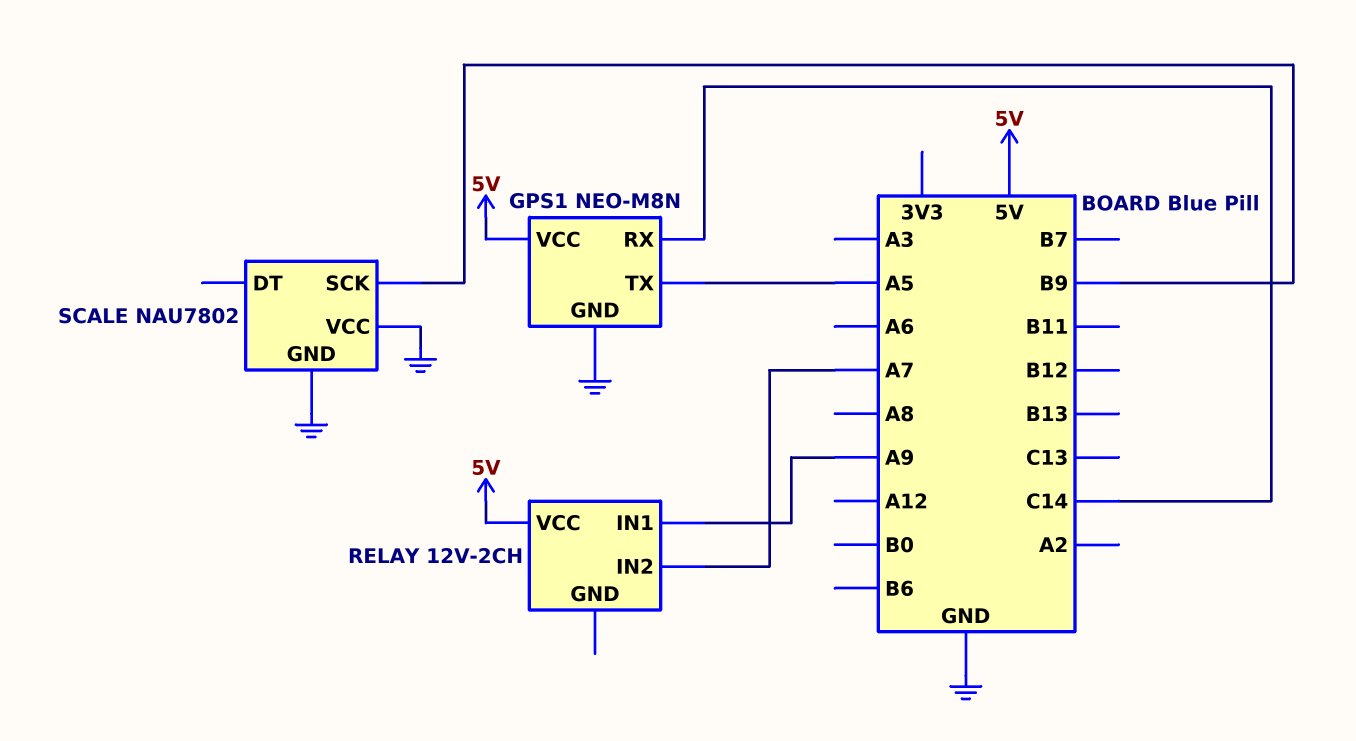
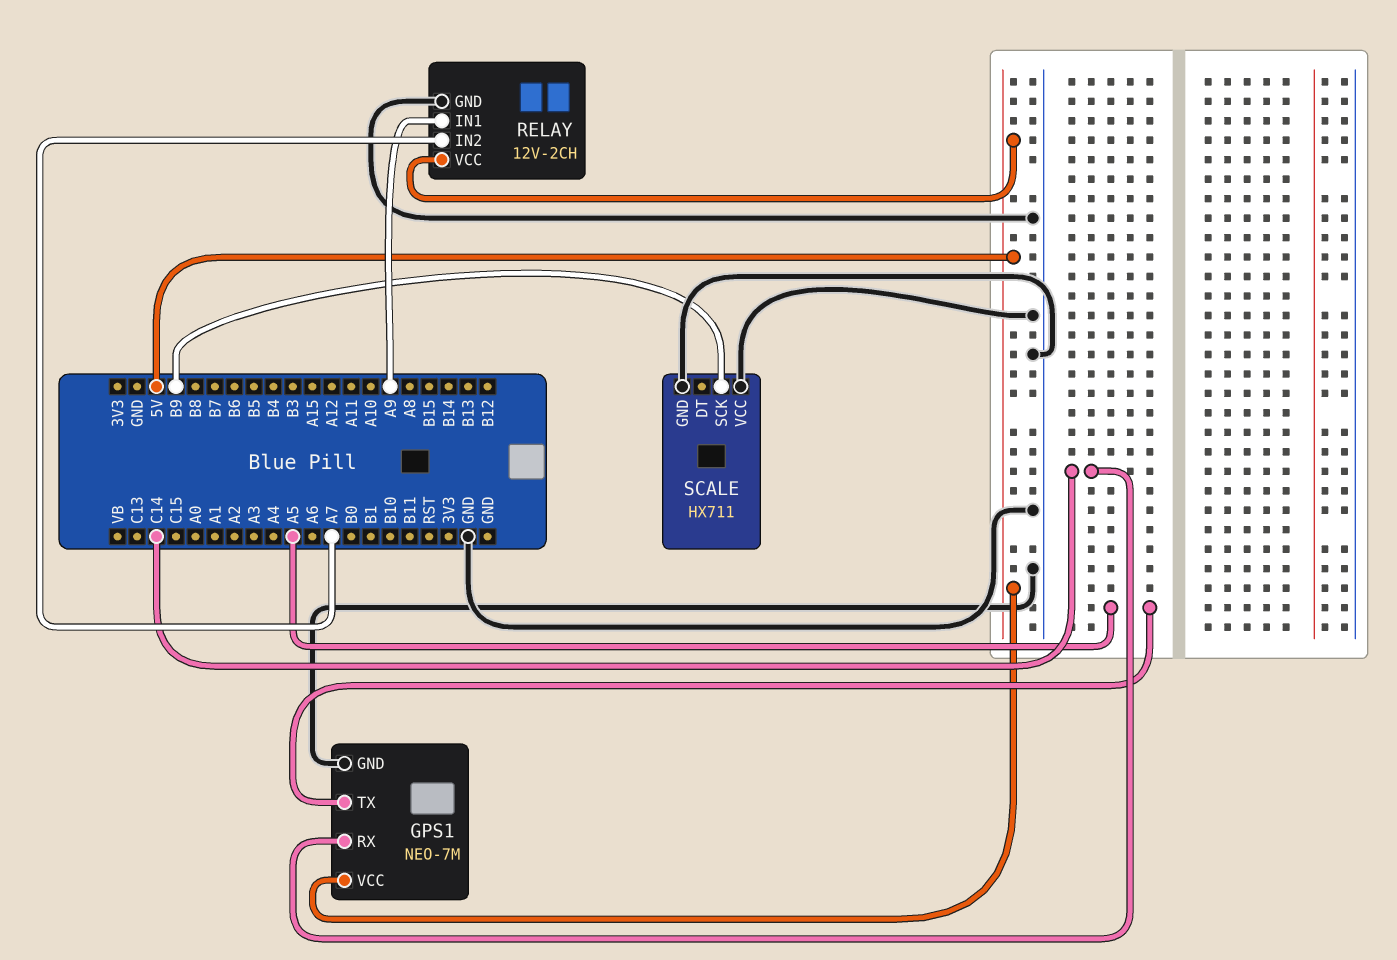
GPS1: NEO-M8N -> NEO-7M
RELAY pin GND: none -> GND
SCALE: NAU7802 -> HX711

